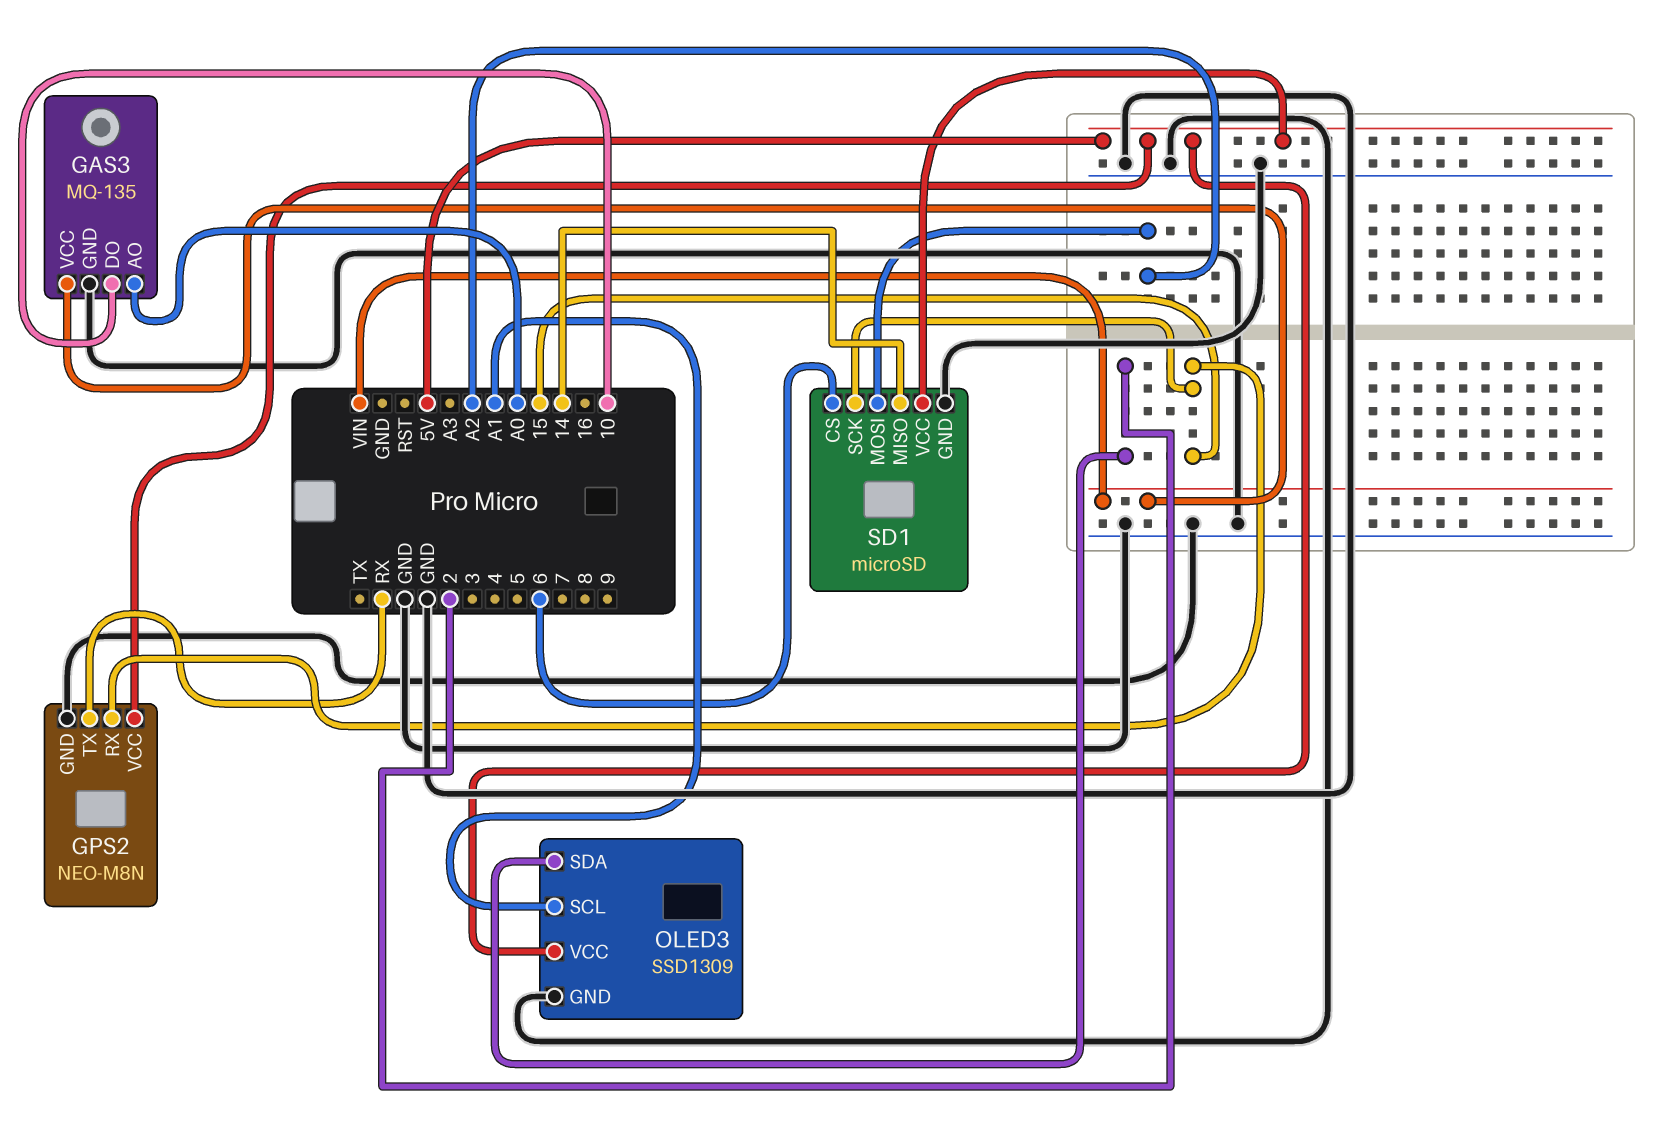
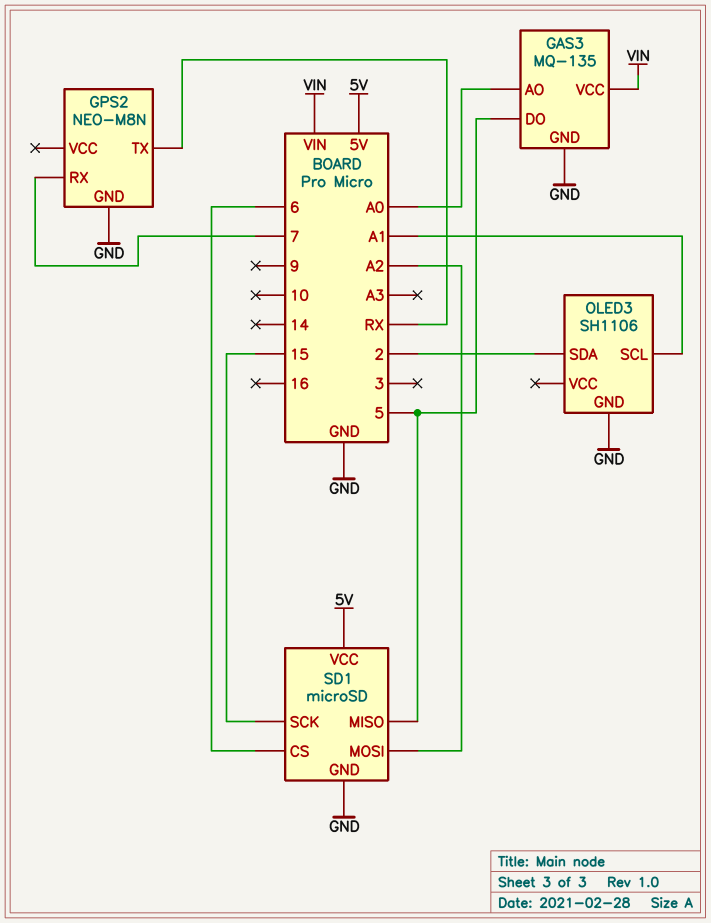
GAS3 pin DO: 10 -> 5
GPS2 pin RX: 15 -> 7
GPS2 pin VCC: 5V -> none
OLED3: SSD1309 -> SH1106
OLED3 pin VCC: 5V -> none
SD1 pin MISO: 14 -> 5

